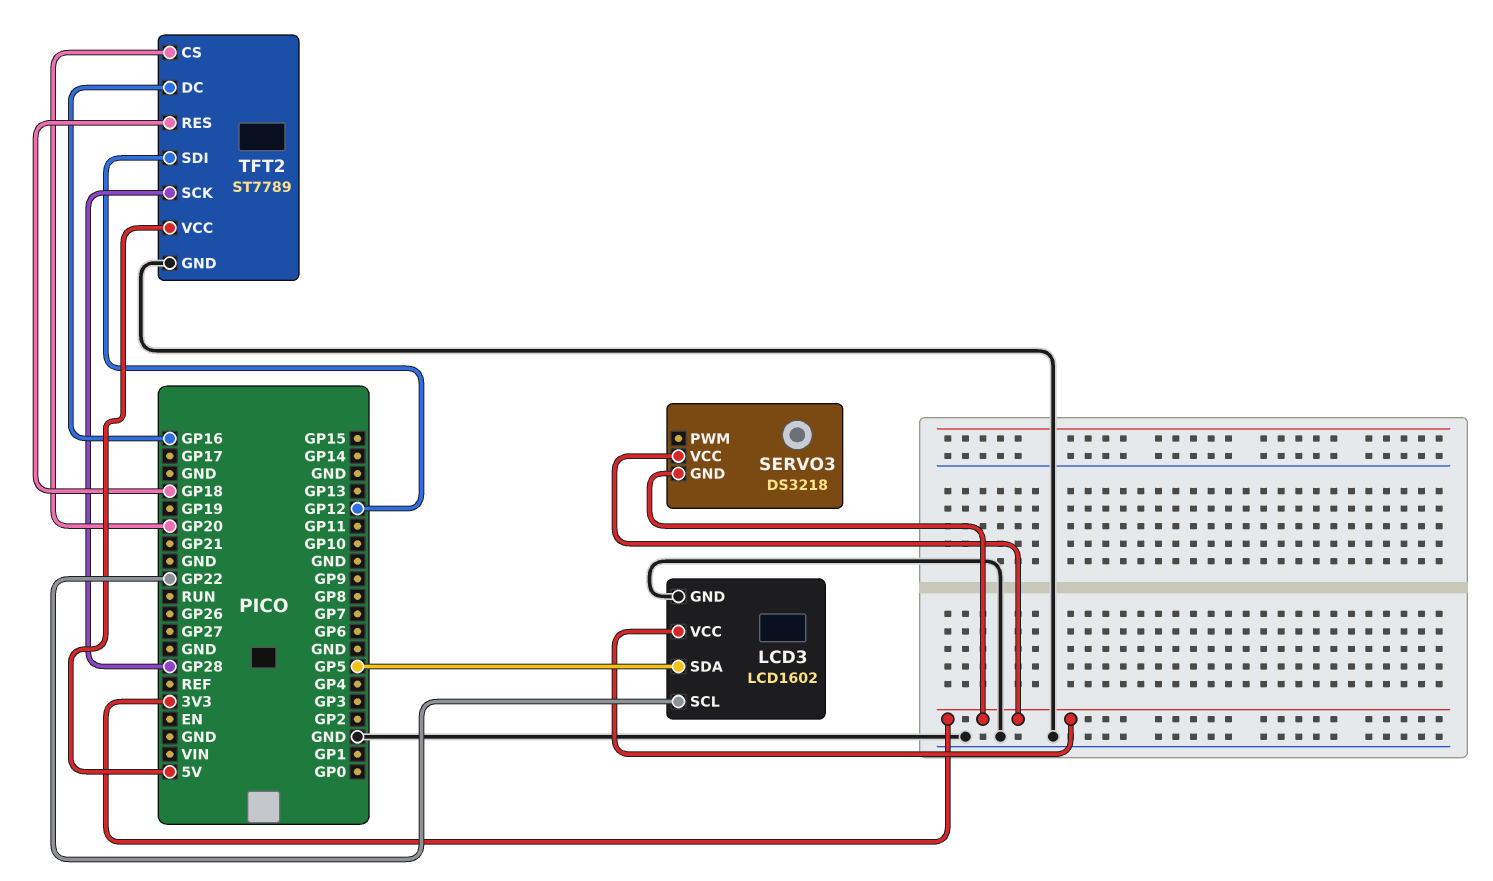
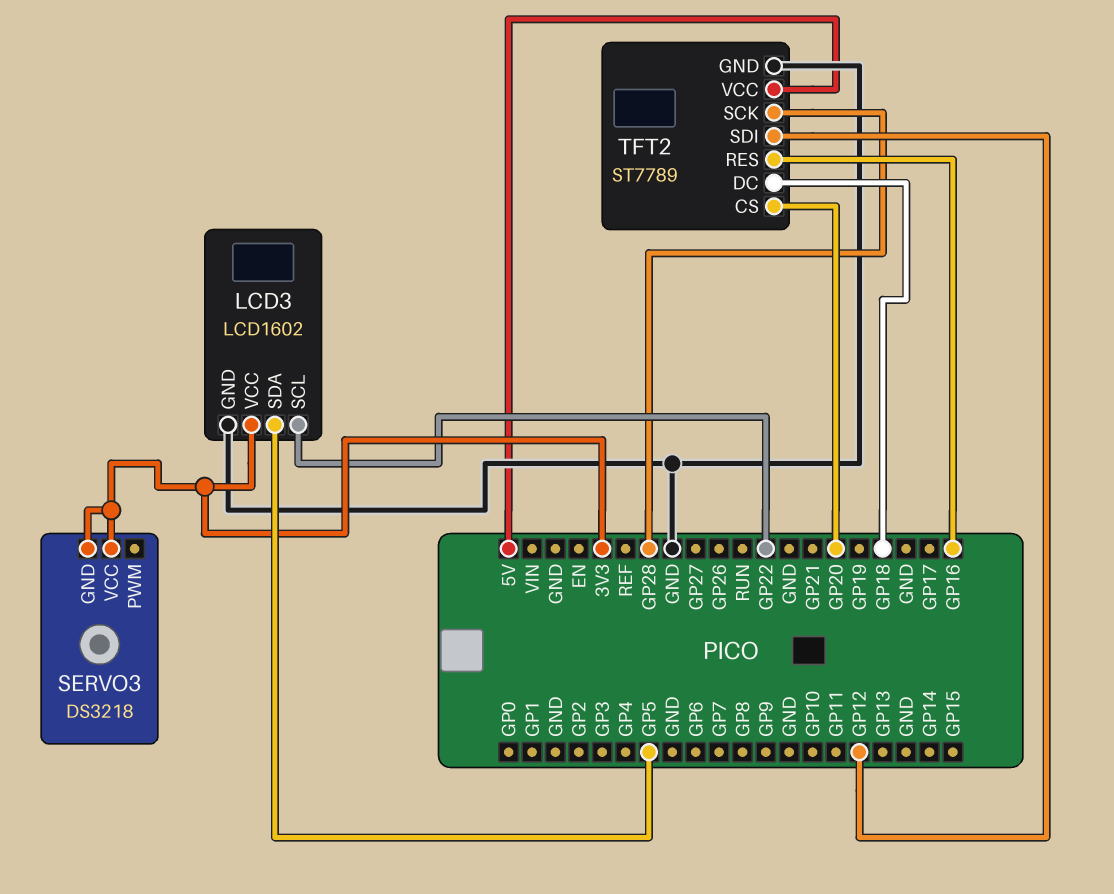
TFT2 pin DC: GP16 -> GP18
TFT2 pin RES: GP18 -> GP16

